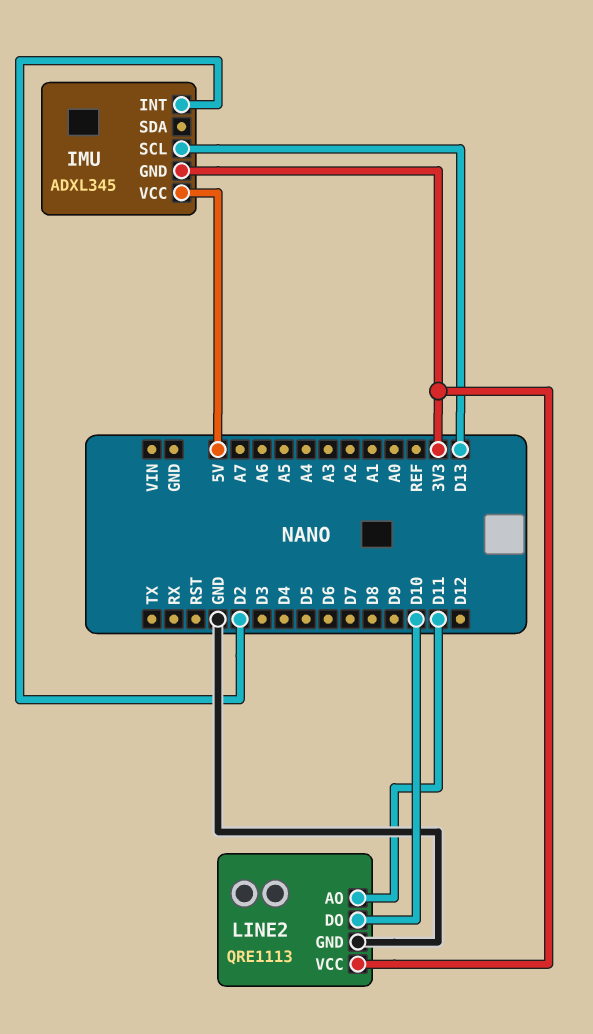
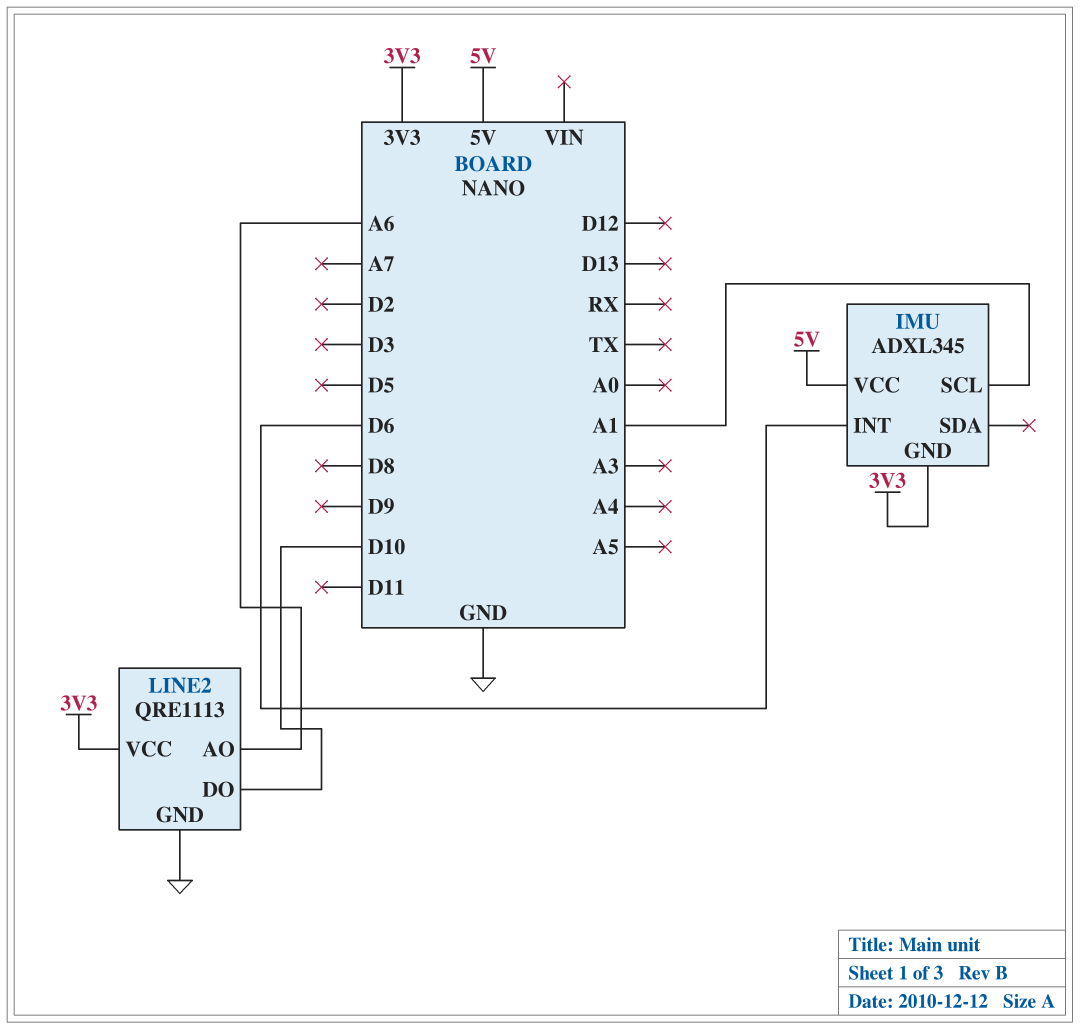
IMU pin INT: D2 -> D6
IMU pin SCL: D13 -> A1
LINE2 pin AO: D11 -> A6

